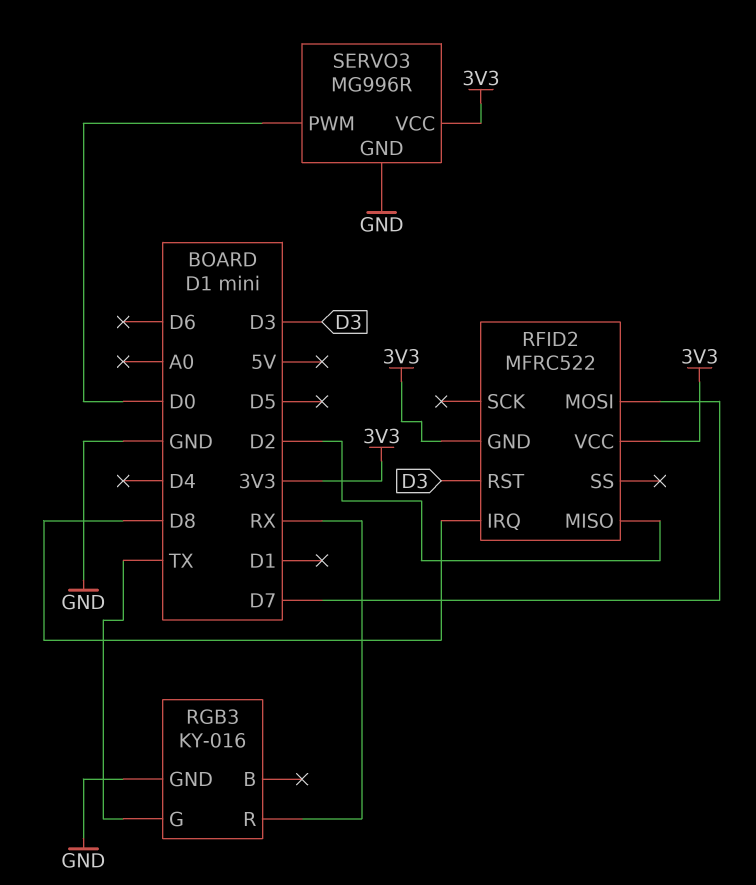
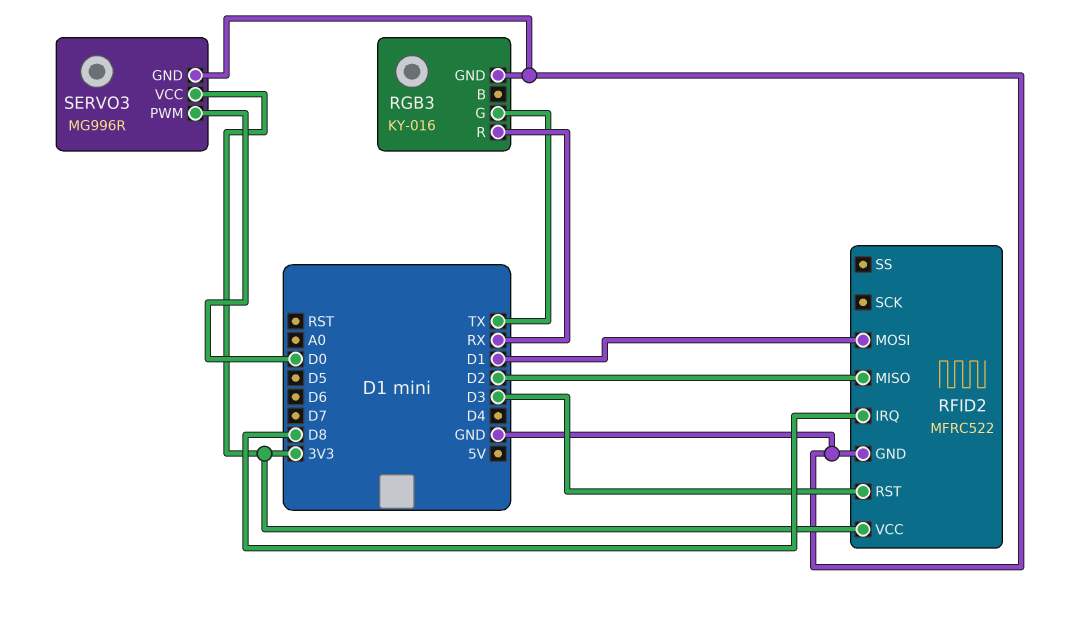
RFID2 pin GND: 3V3 -> GND
RFID2 pin MOSI: D7 -> D1

